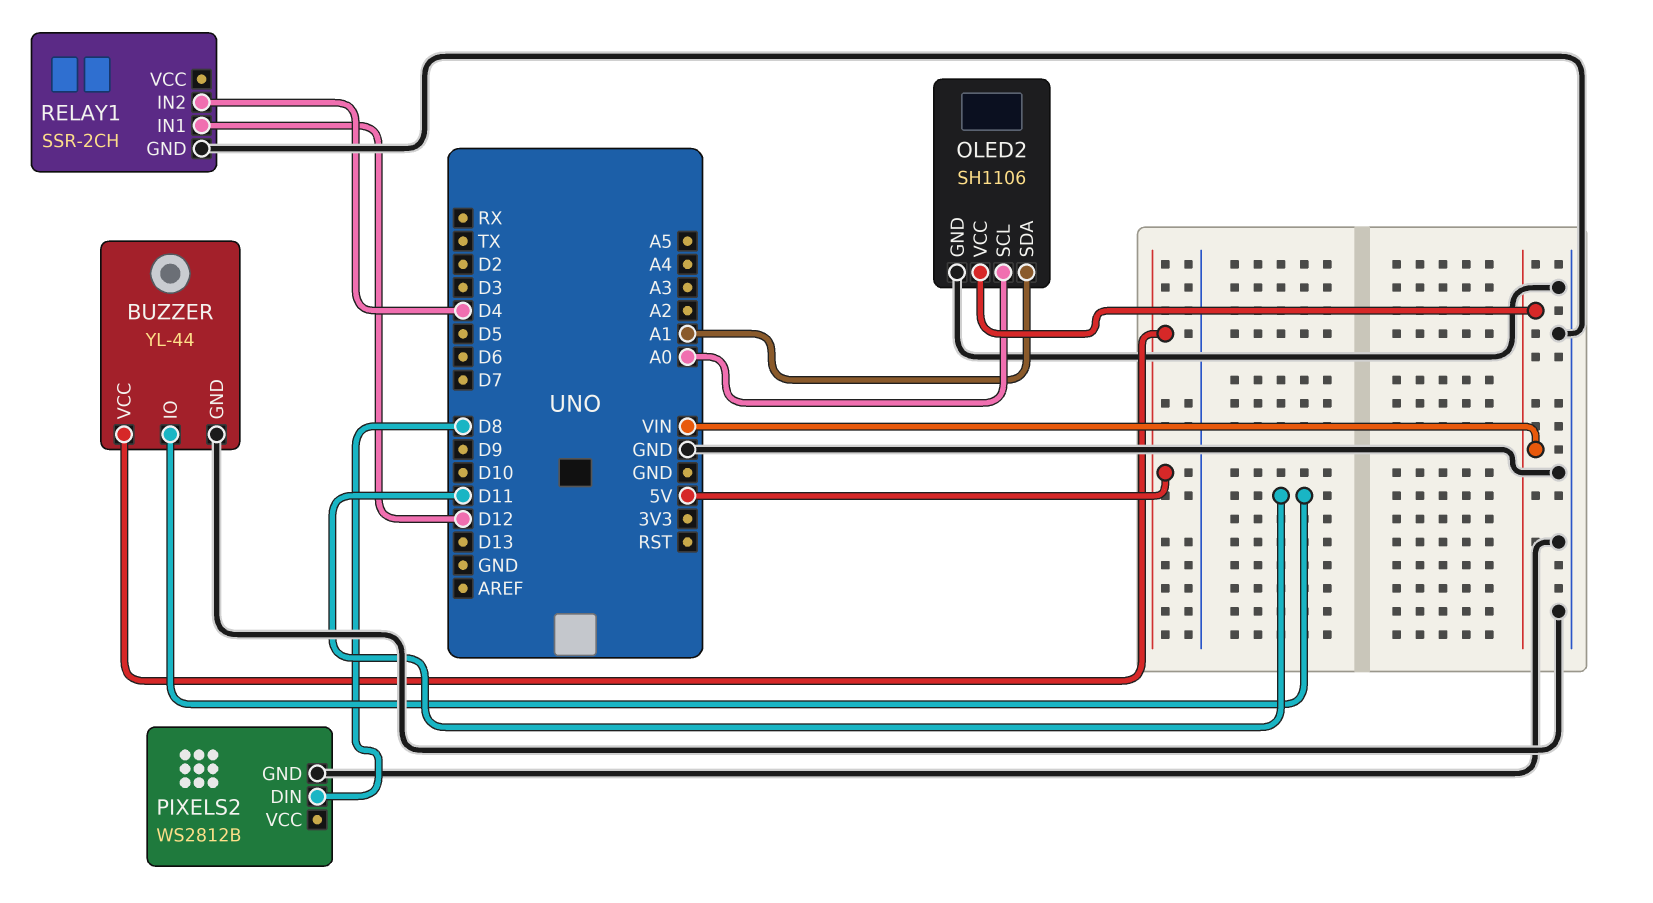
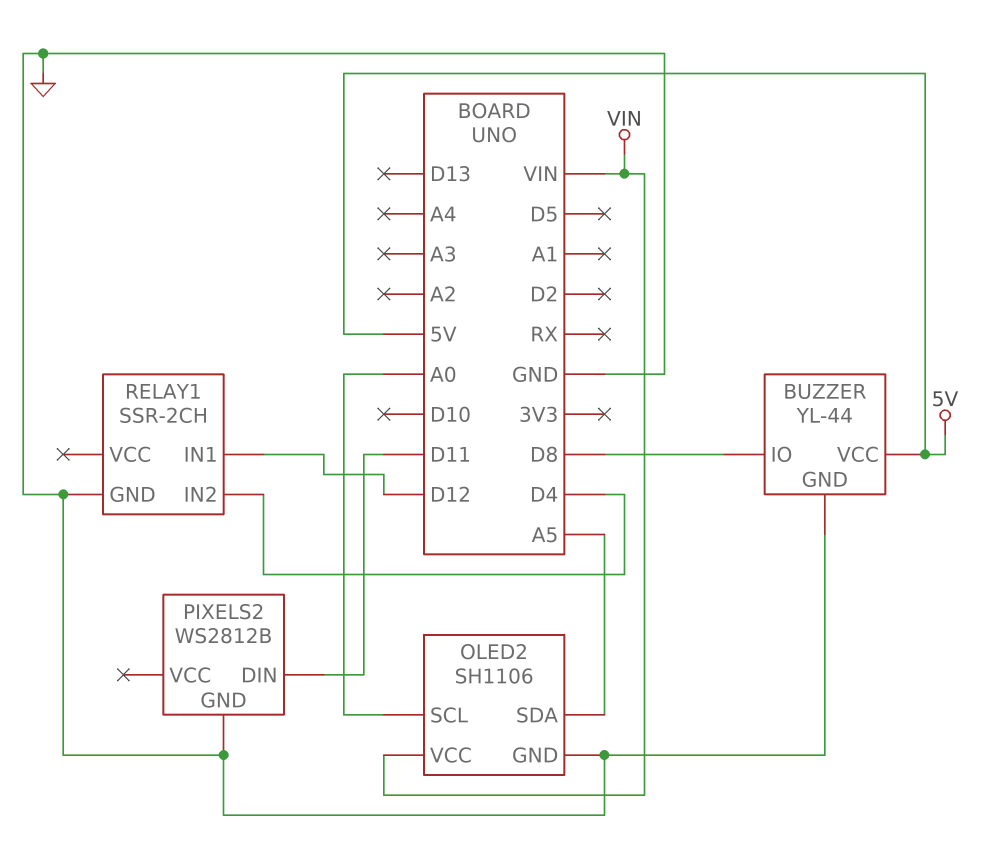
BUZZER pin IO: D11 -> D8
OLED2 pin SDA: A1 -> A5
PIXELS2 pin DIN: D8 -> D11

